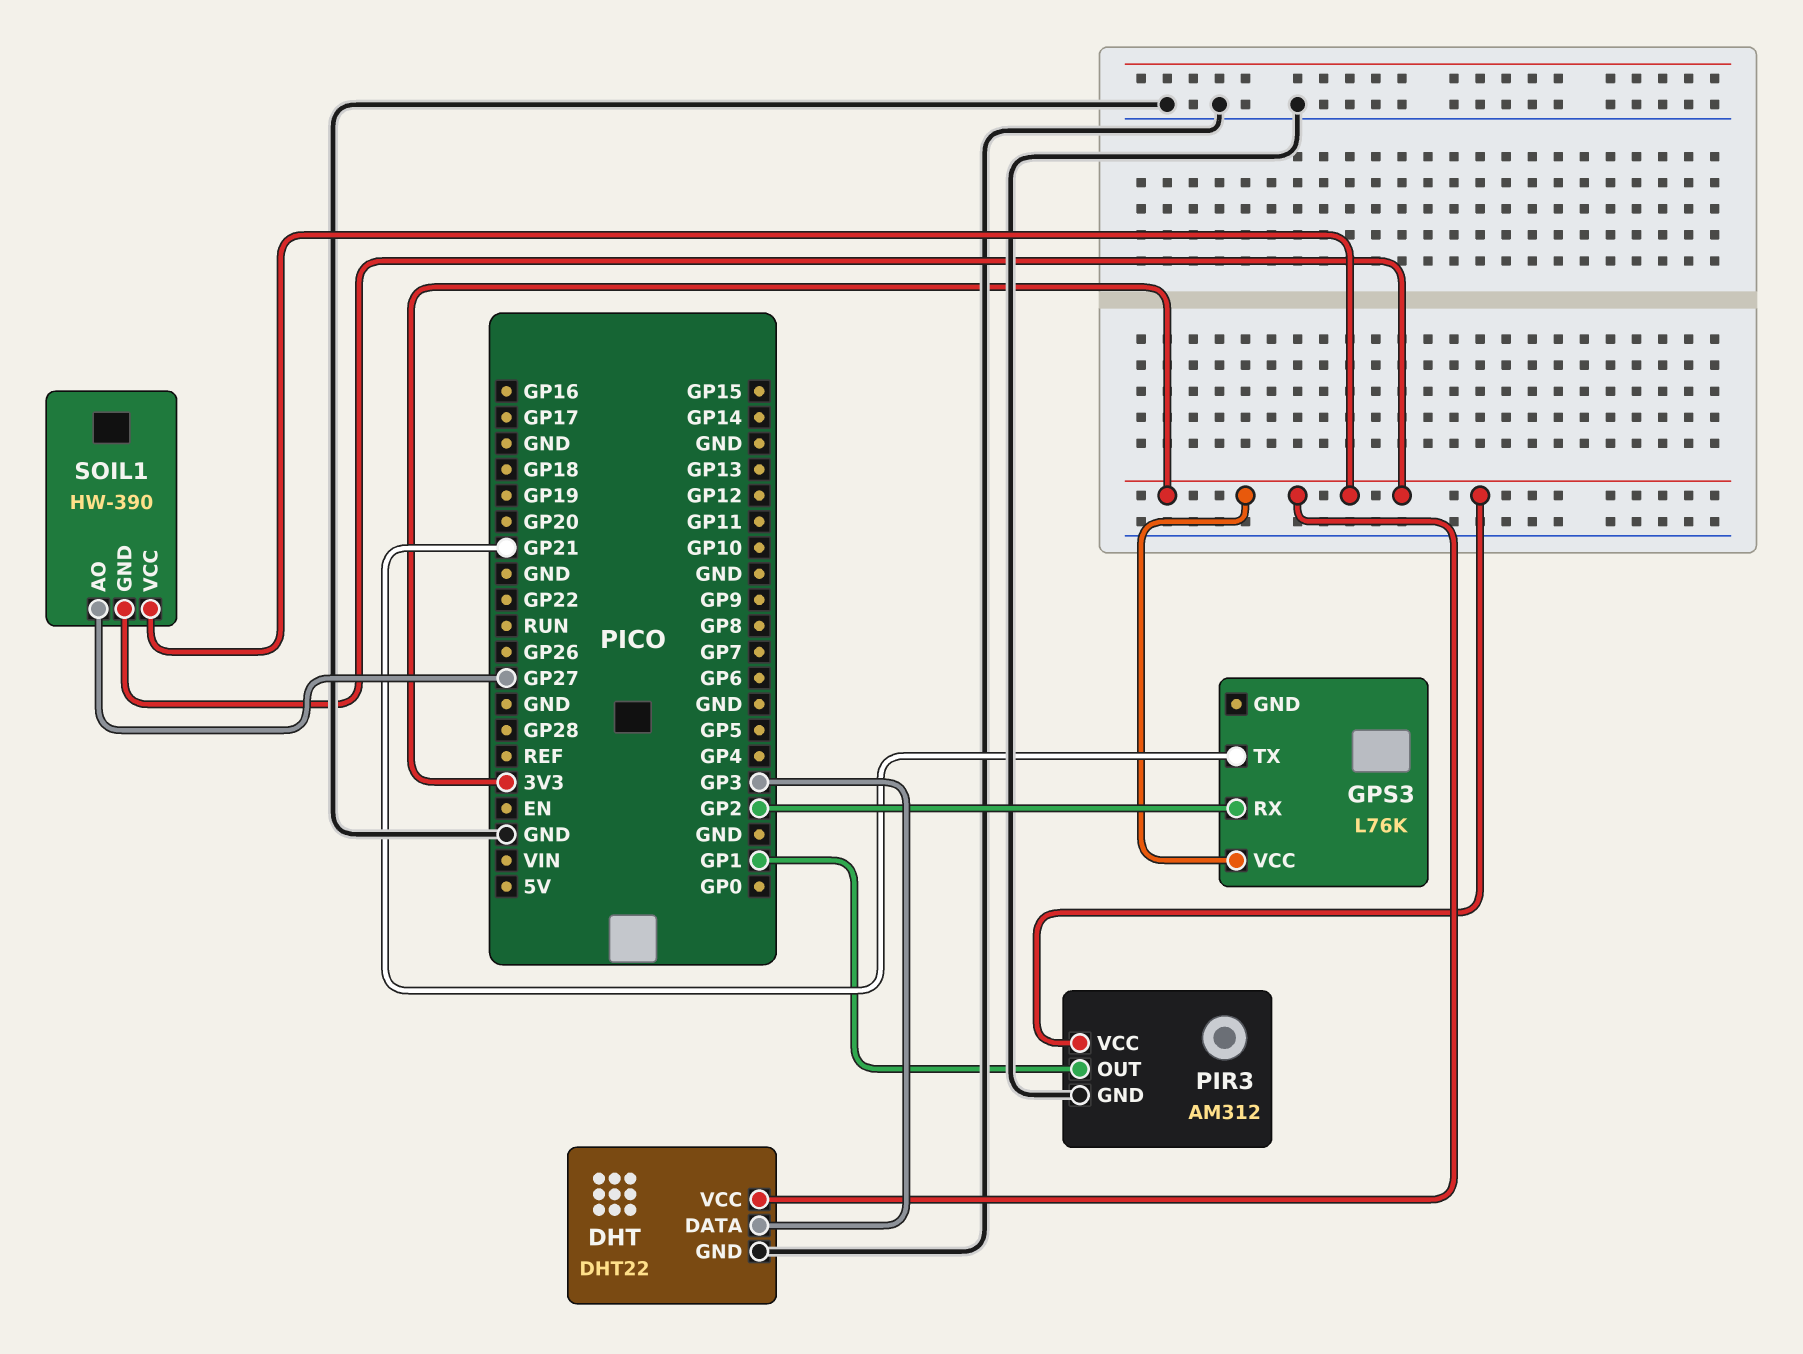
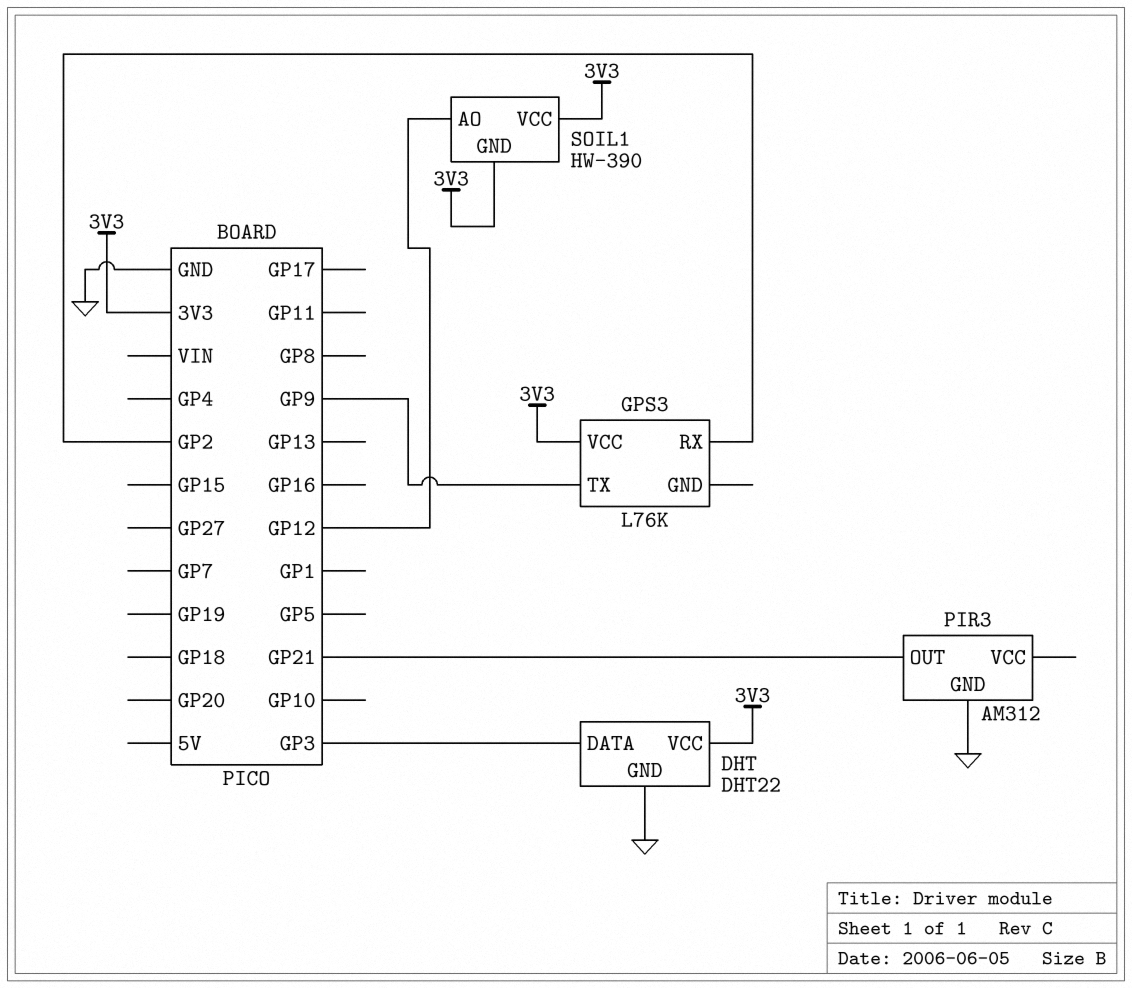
GPS3 pin TX: GP21 -> GP9
PIR3 pin OUT: GP1 -> GP21
PIR3 pin VCC: 3V3 -> none
SOIL1 pin AO: GP27 -> GP12

